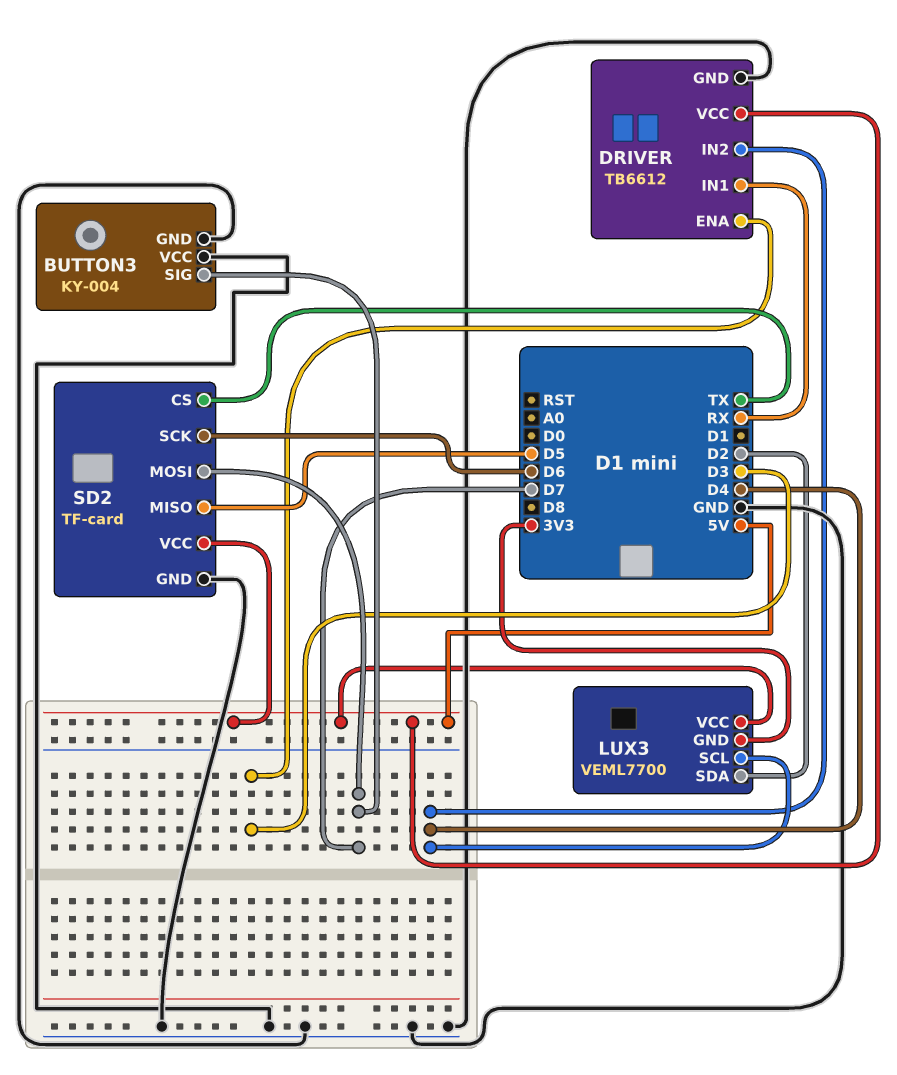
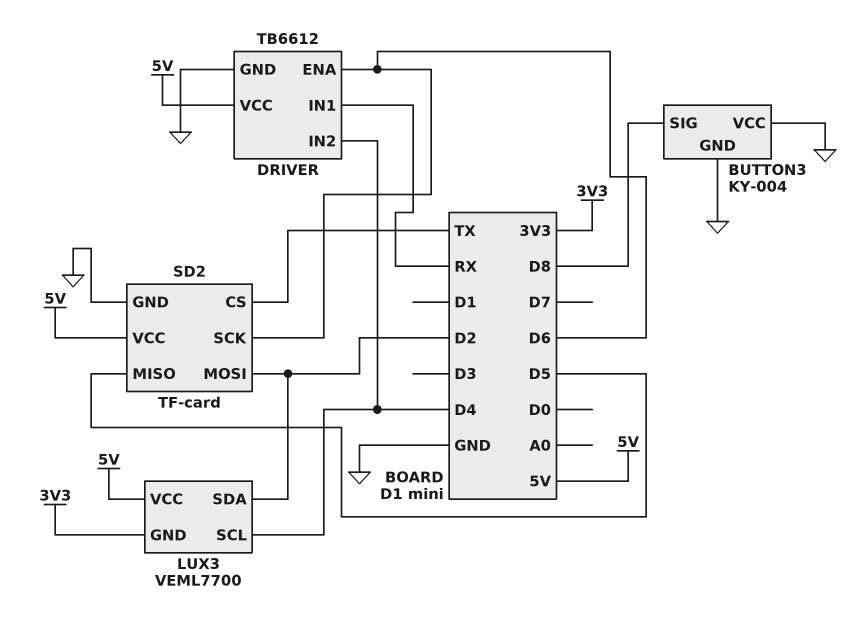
BUTTON3 pin SIG: D7 -> D8
DRIVER pin ENA: D3 -> D6
SD2 pin MOSI: D7 -> D2

